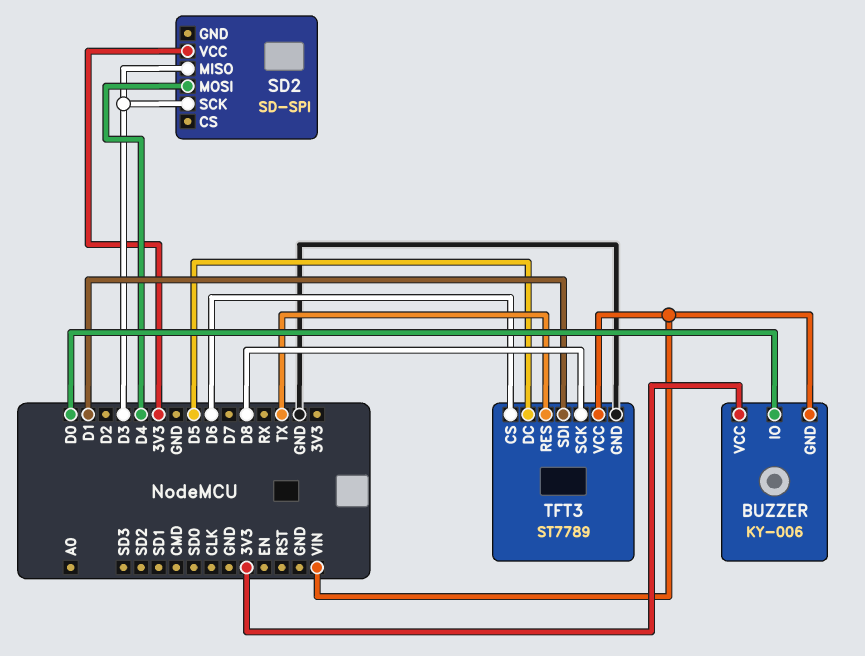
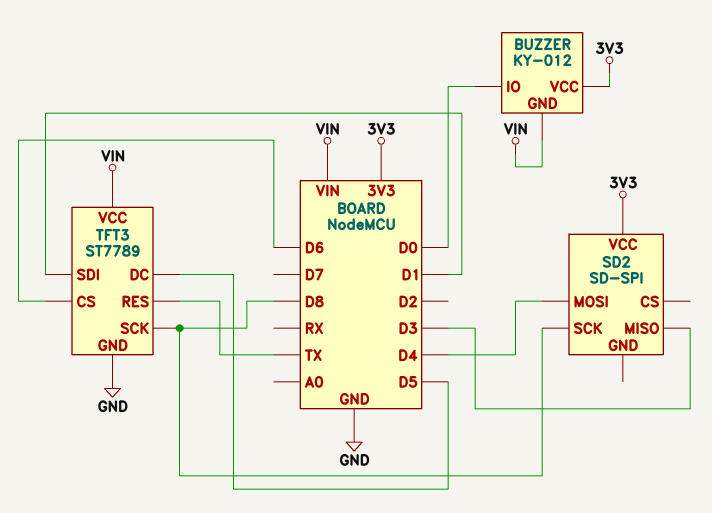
BUZZER: KY-006 -> KY-012
SD2 pin SCK: D3 -> D8

